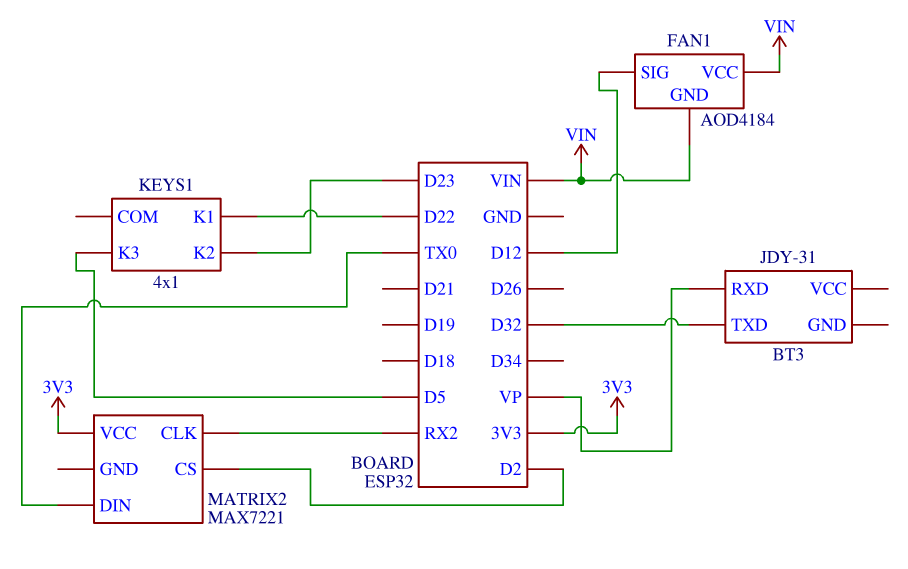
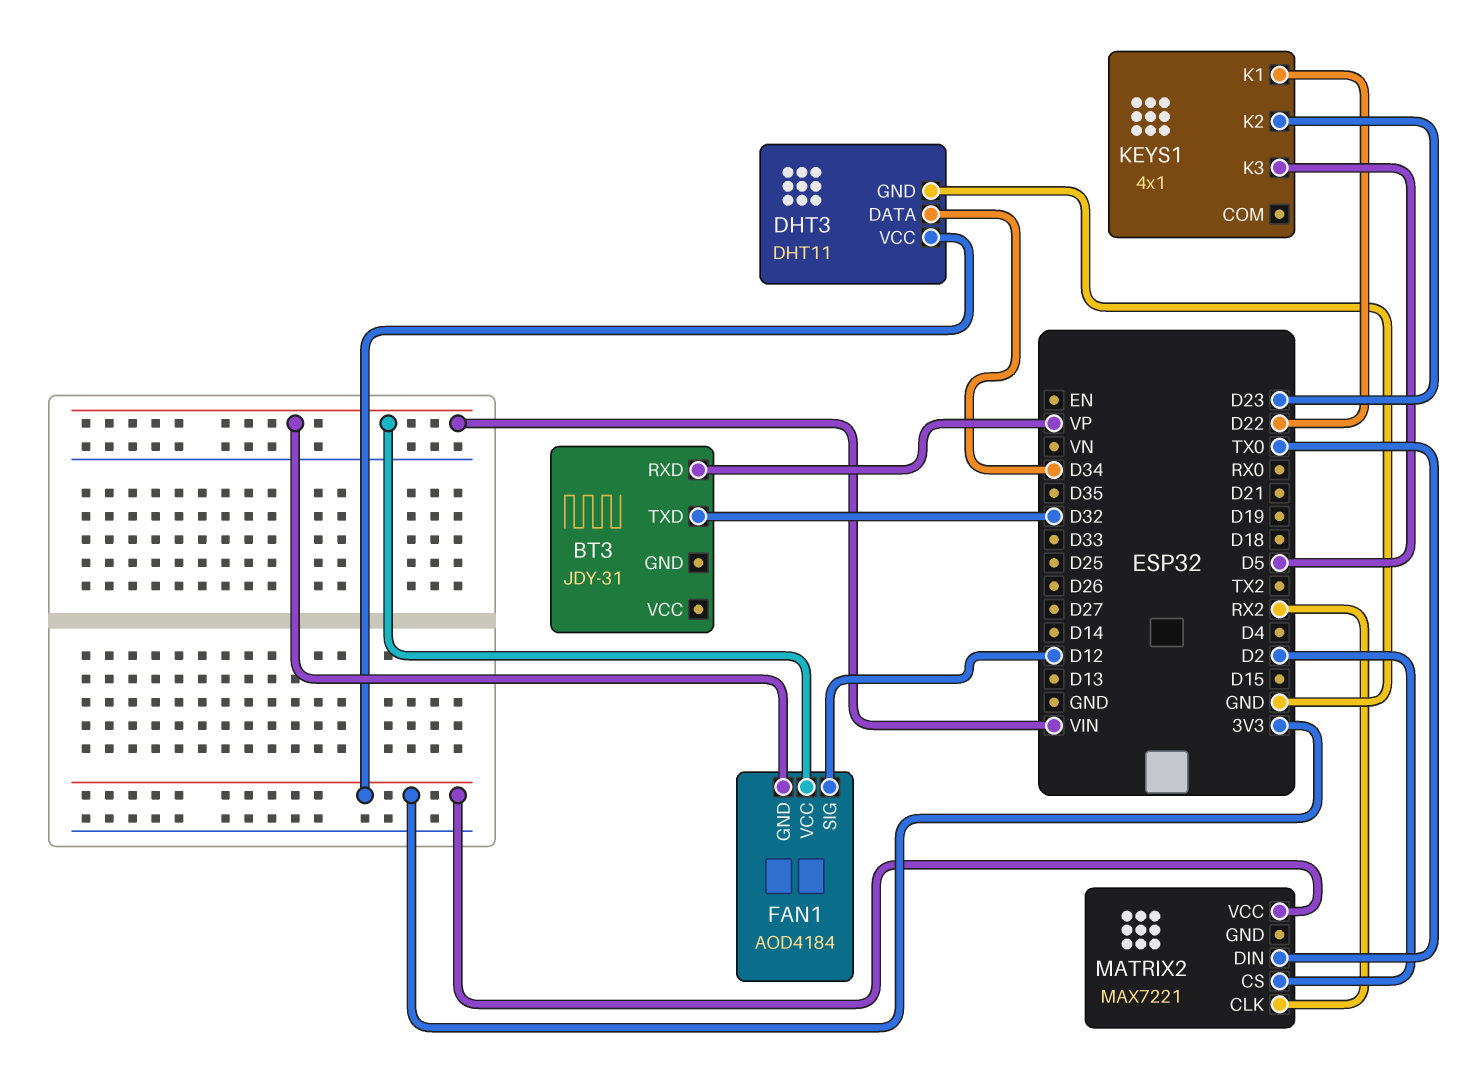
DHT3: none -> DHT11
DHT3 pin DATA: none -> D34
DHT3 pin GND: none -> GND
DHT3 pin VCC: none -> 3V3

